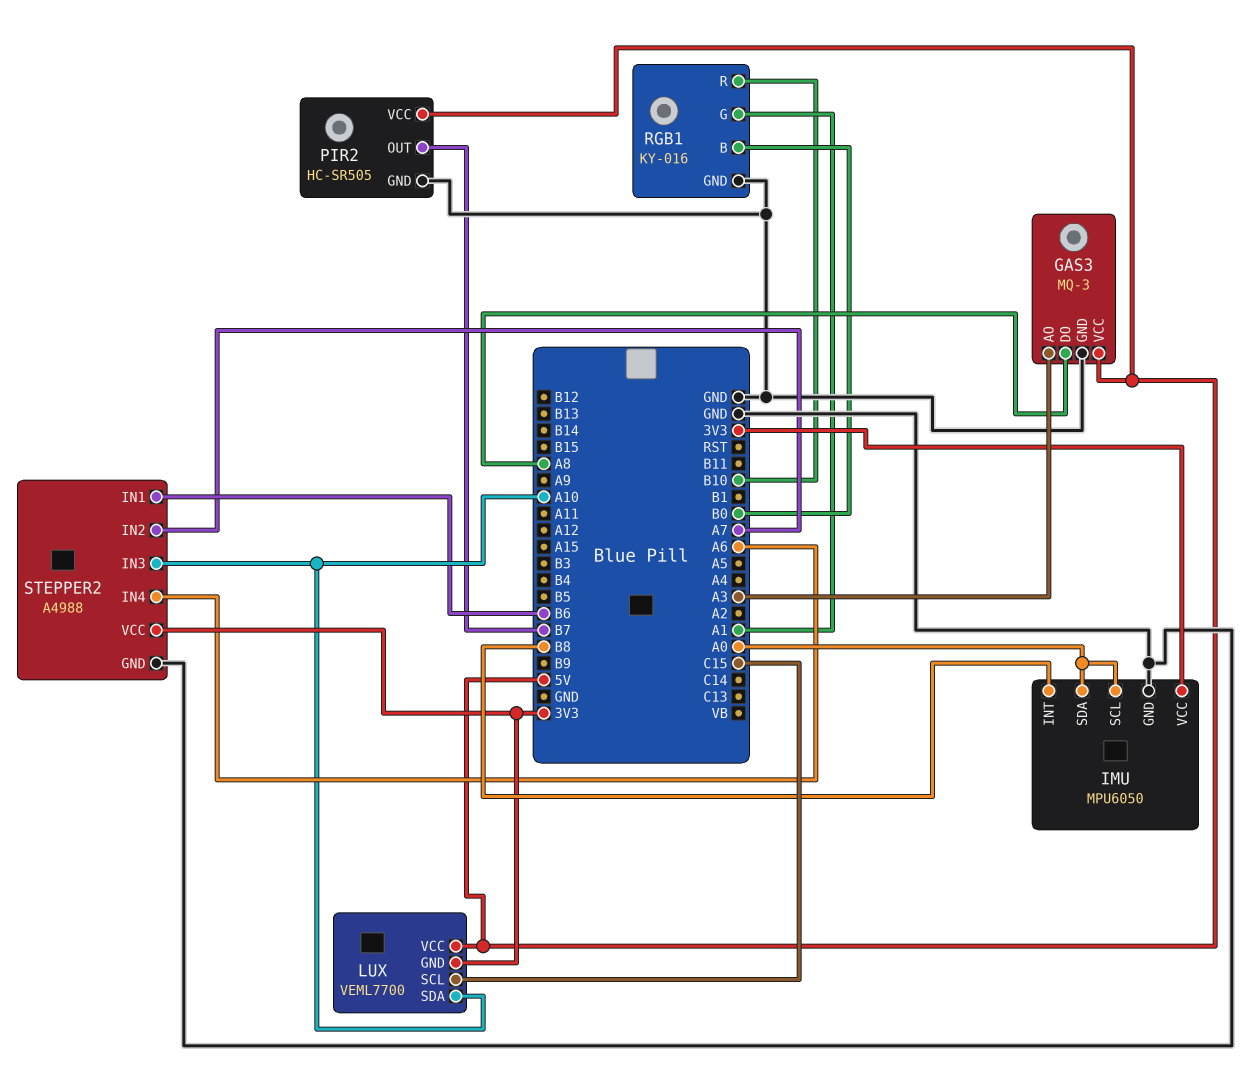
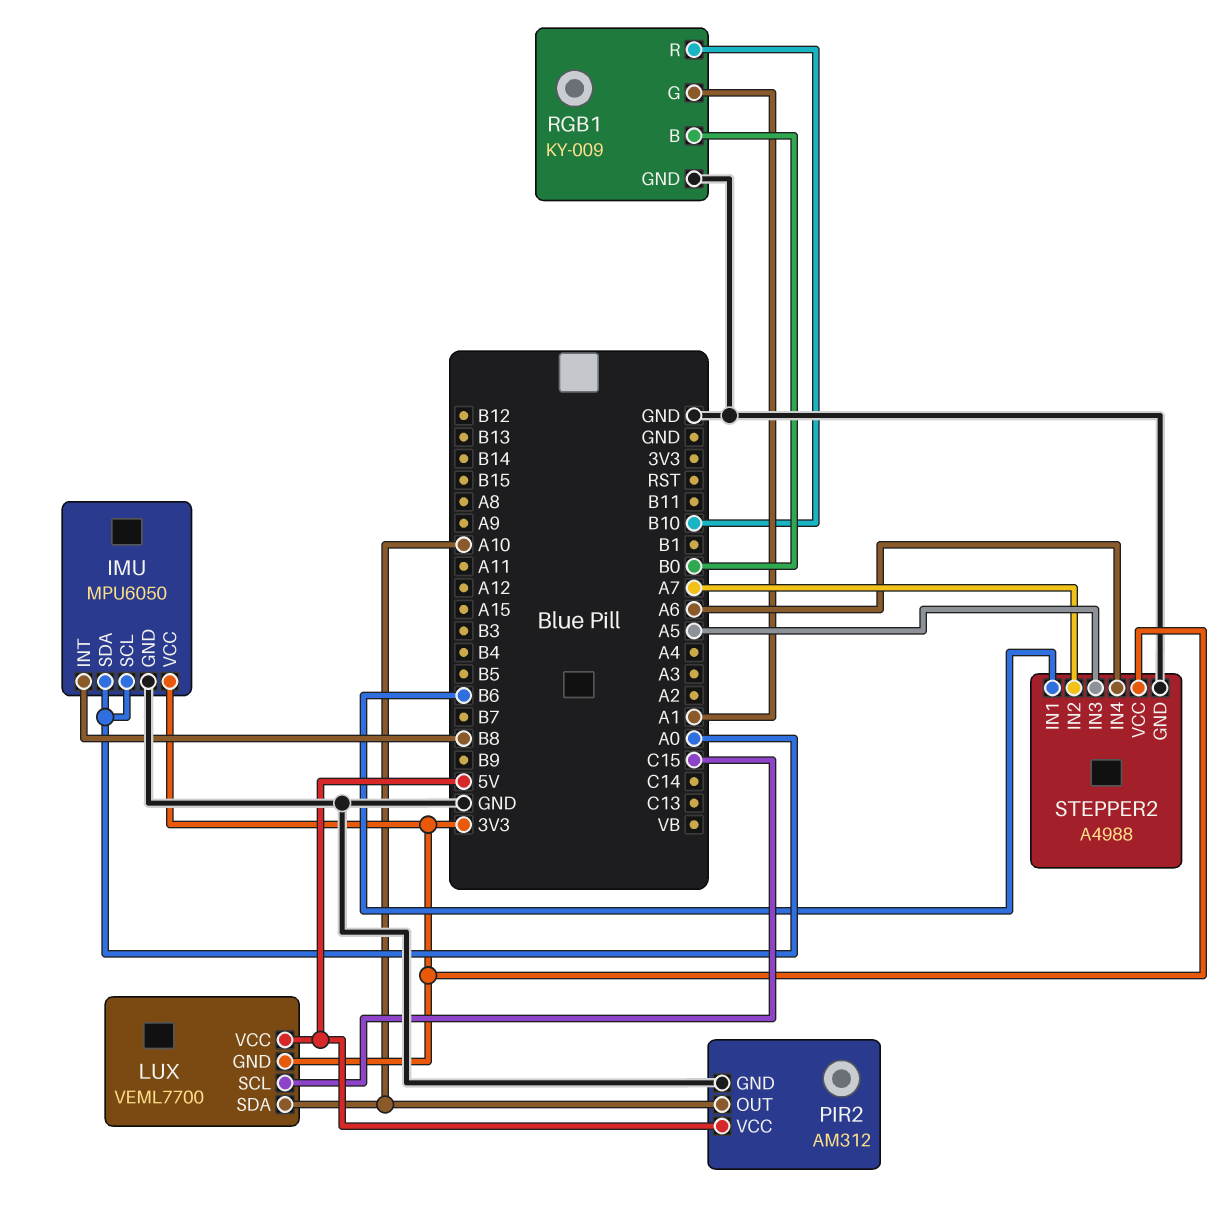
GAS3: MQ-3 -> none
GAS3 pin AO: A3 -> none
GAS3 pin DO: A8 -> none
GAS3 pin GND: GND -> none
GAS3 pin VCC: 5V -> none
PIR2: HC-SR505 -> AM312
PIR2 pin OUT: B7 -> A10
RGB1: KY-016 -> KY-009
STEPPER2 pin IN3: A10 -> A5

